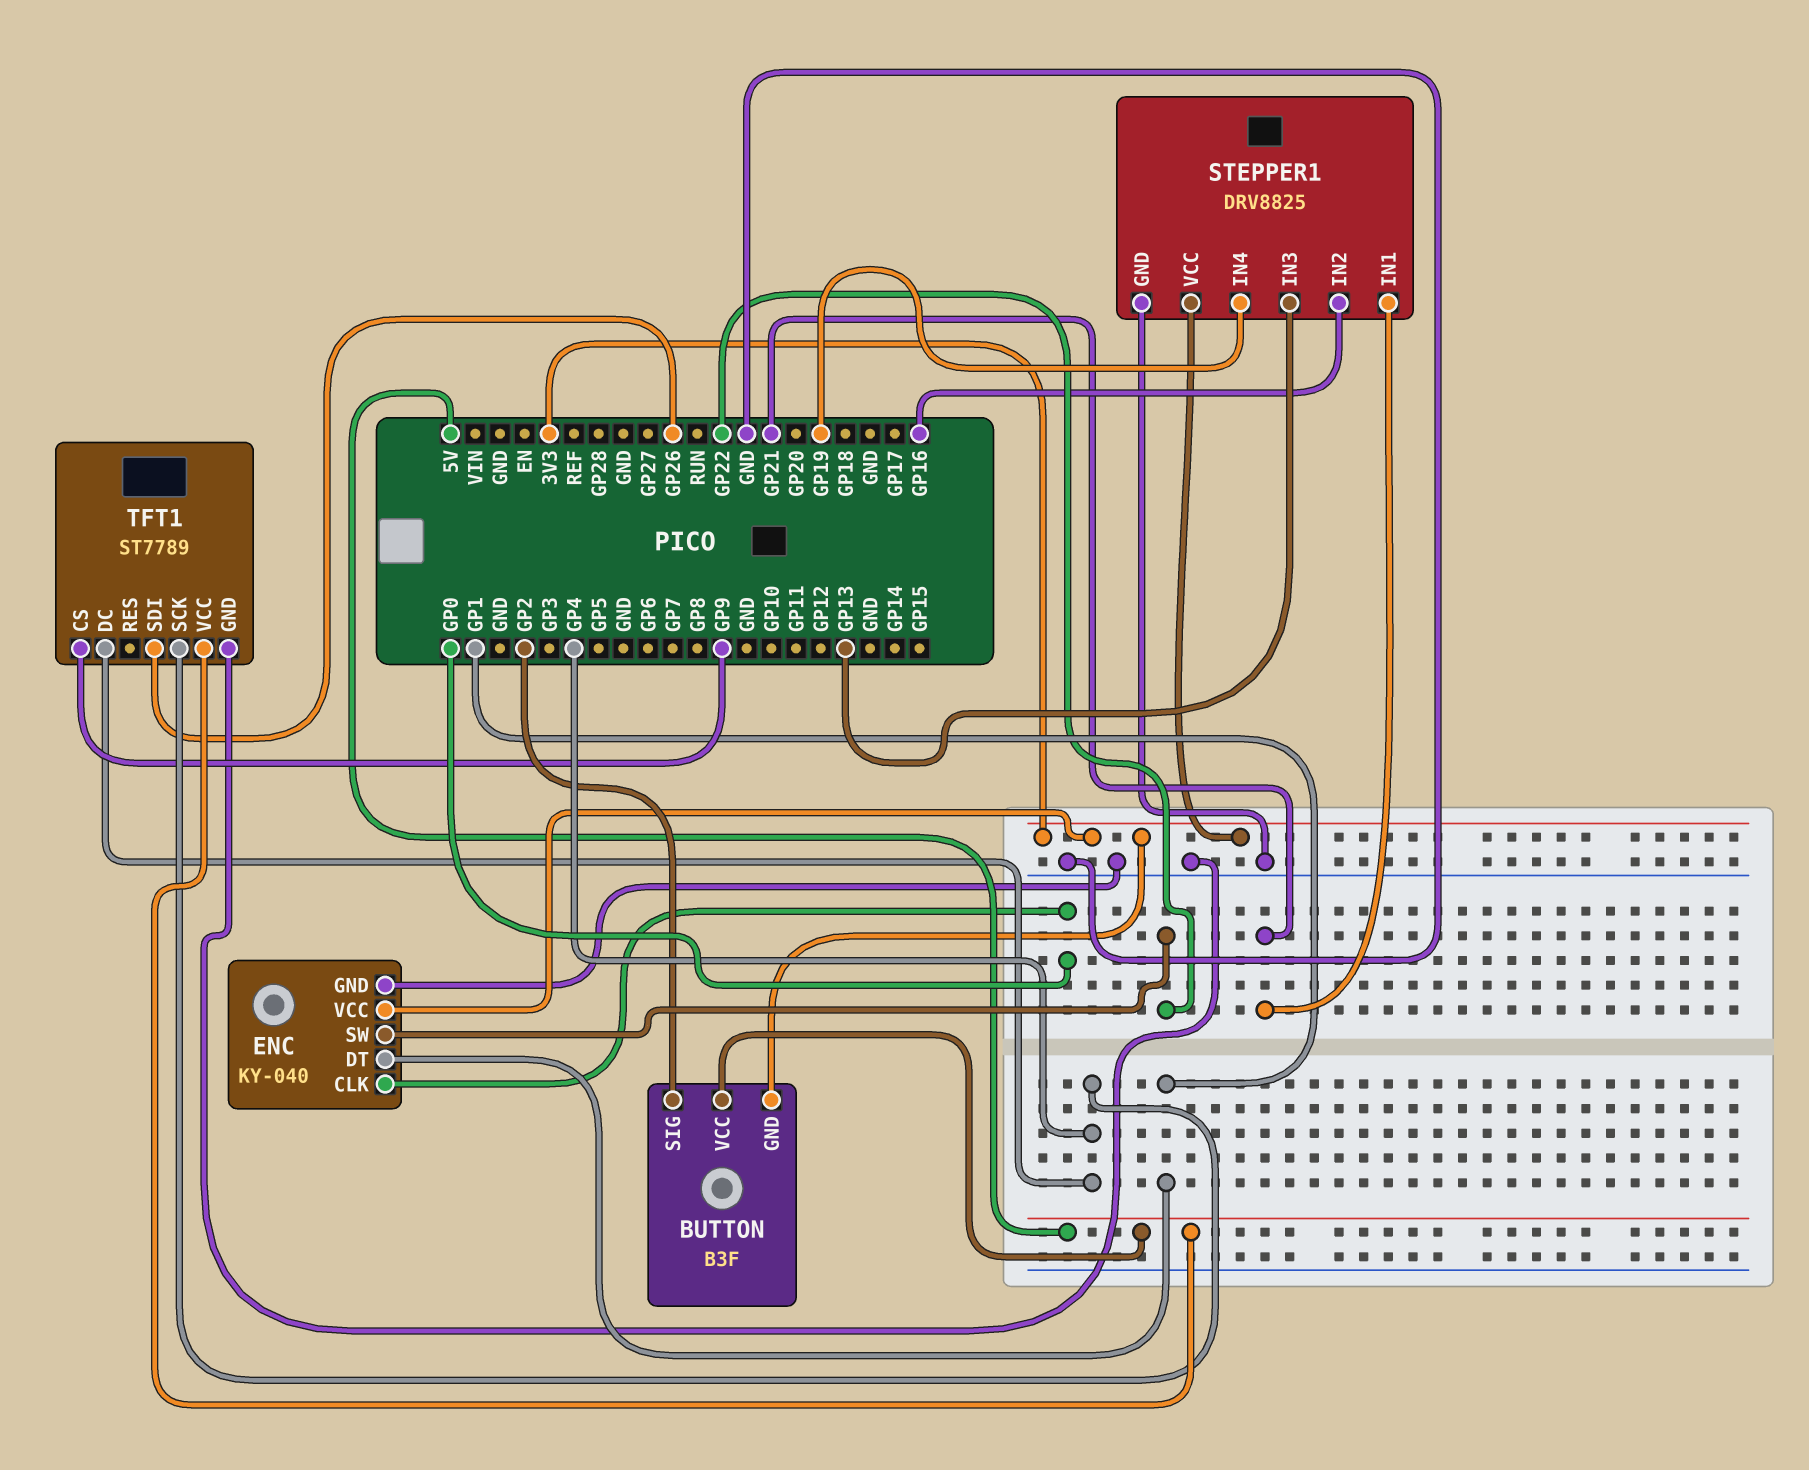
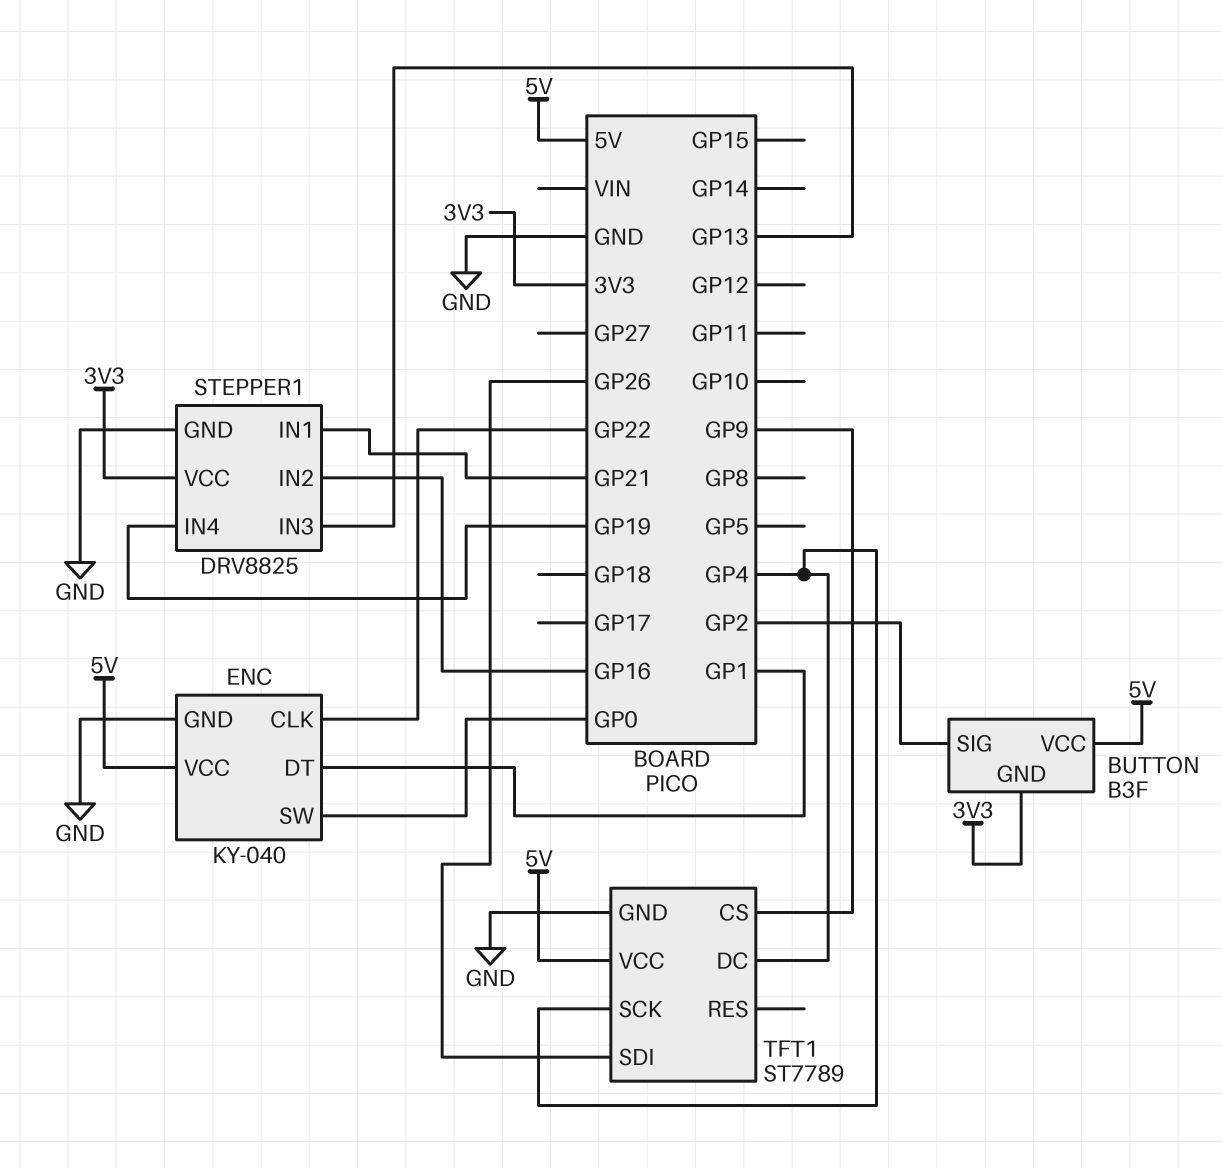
ENC pin CLK: GP0 -> GP22
ENC pin SW: GP22 -> GP0
ENC pin VCC: 3V3 -> 5V

